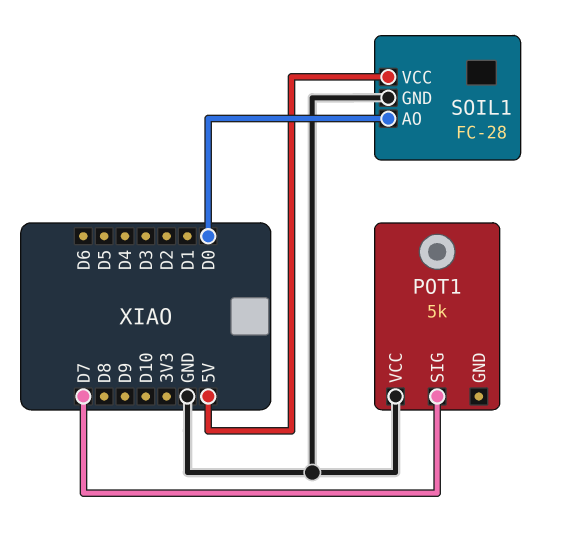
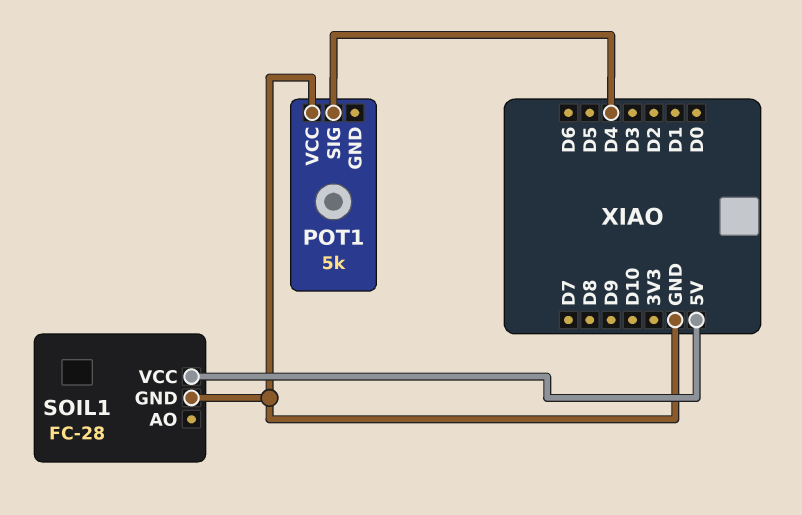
POT1 pin SIG: D7 -> D4
SOIL1 pin AO: D0 -> none

